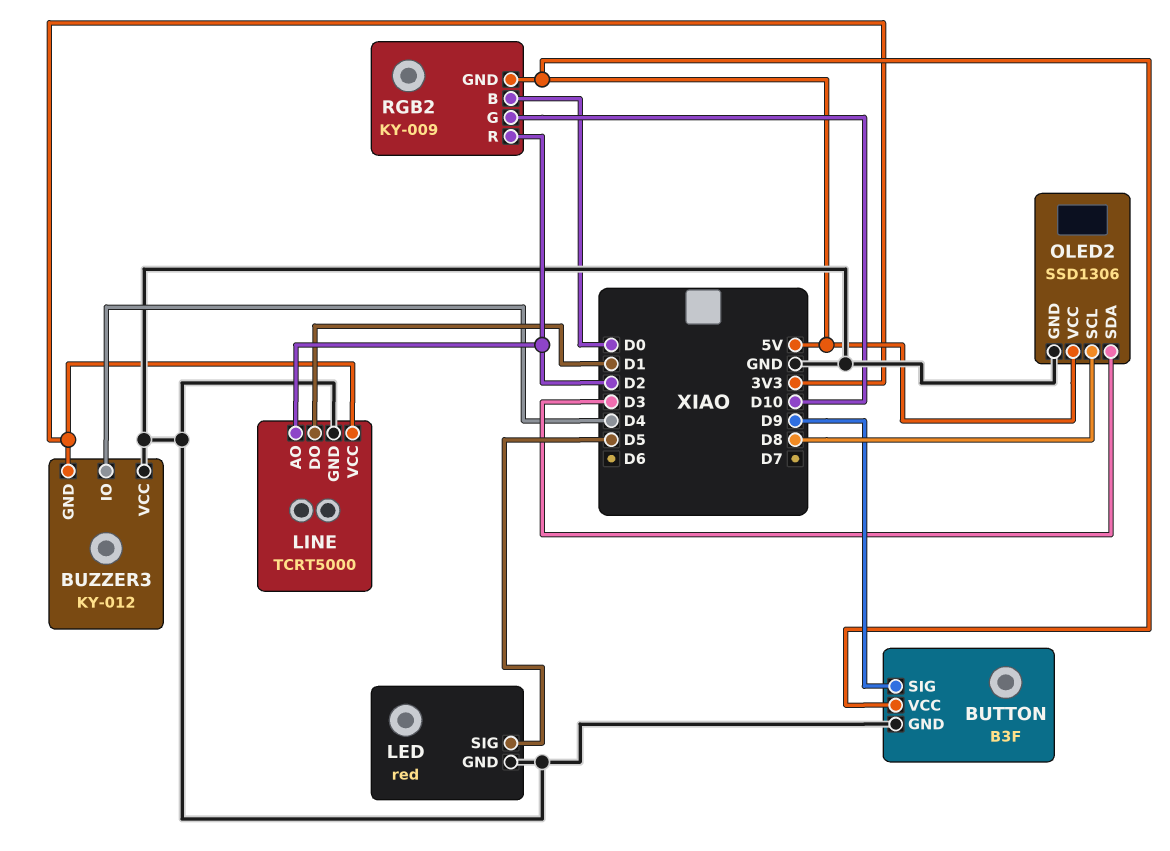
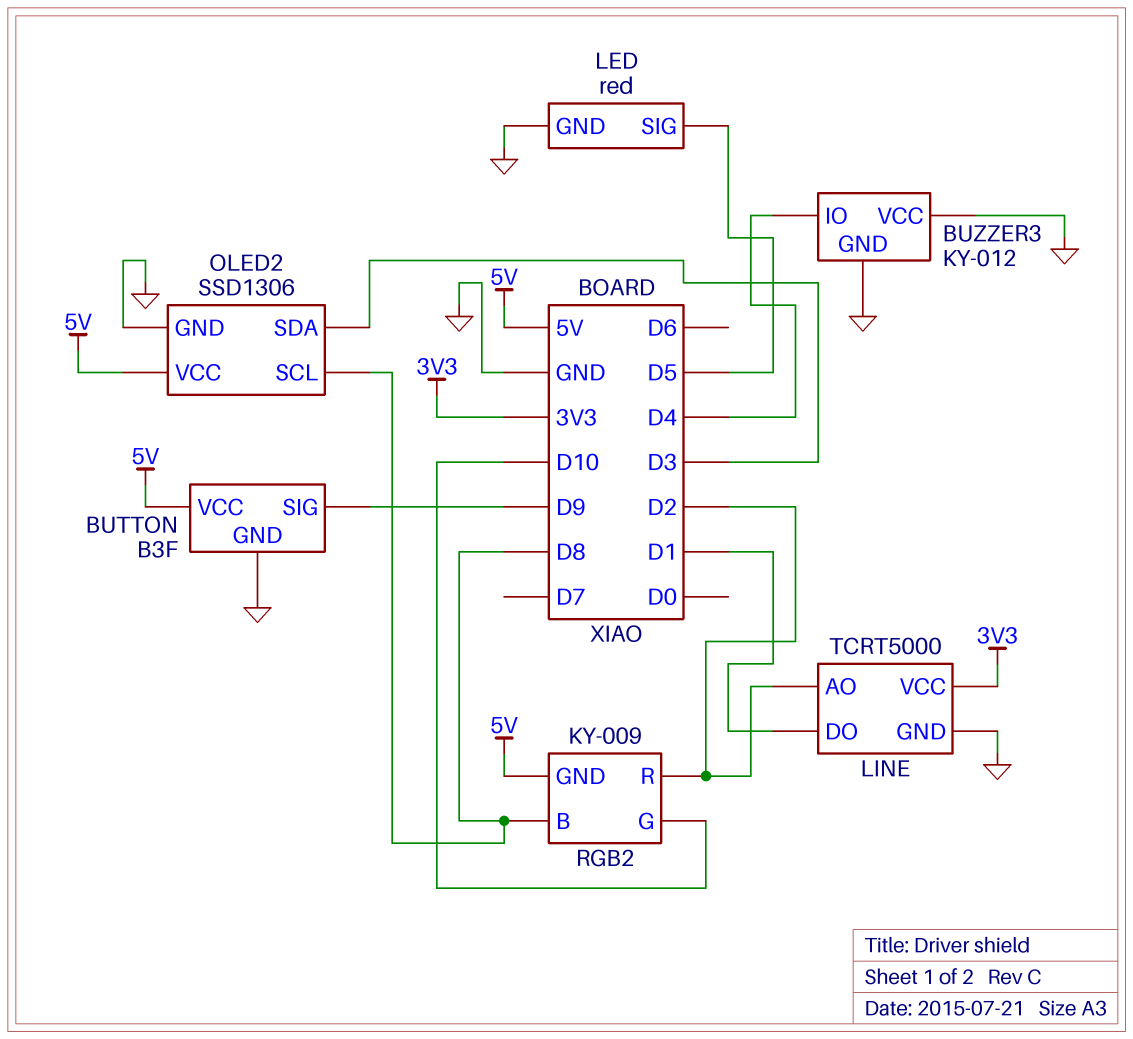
BUZZER3 pin GND: 3V3 -> GND
RGB2 pin B: D0 -> D8

